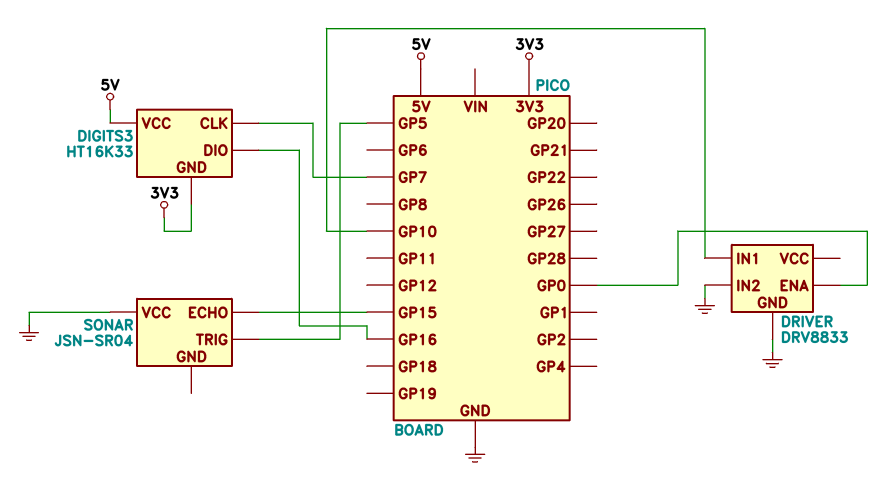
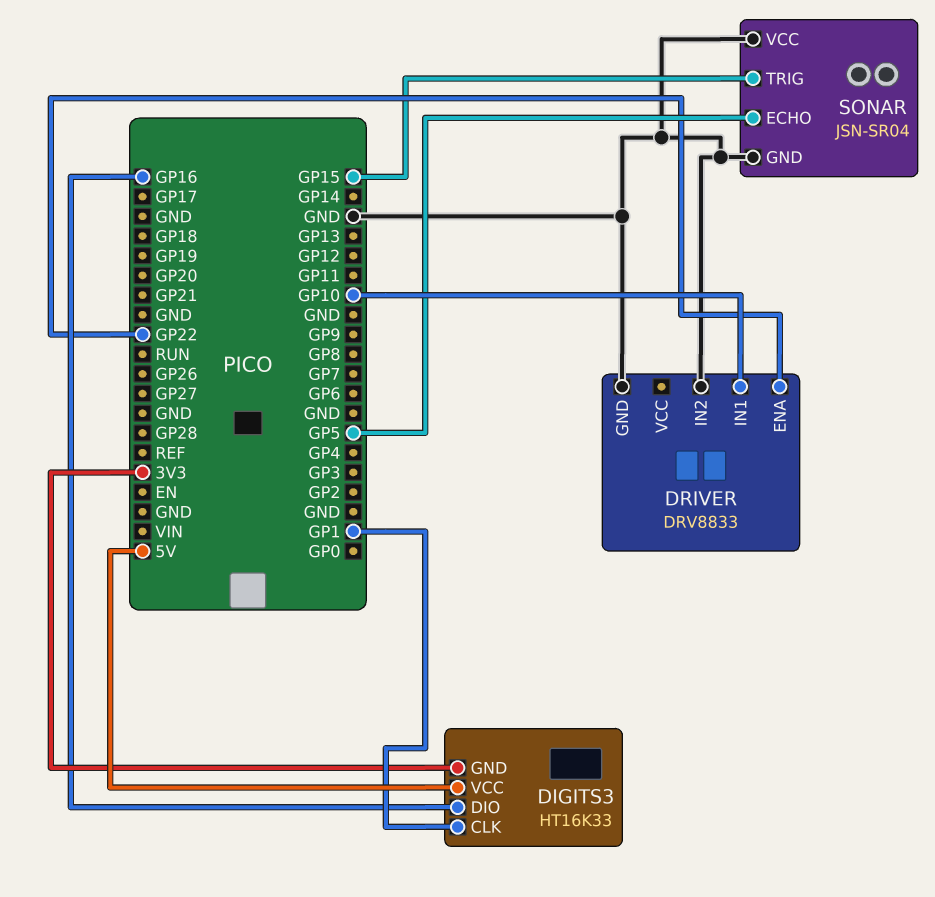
DIGITS3 pin CLK: GP7 -> GP1
DRIVER pin ENA: GP0 -> GP22
SONAR pin ECHO: GP15 -> GP5
SONAR pin GND: none -> GND
SONAR pin TRIG: GP5 -> GP15

